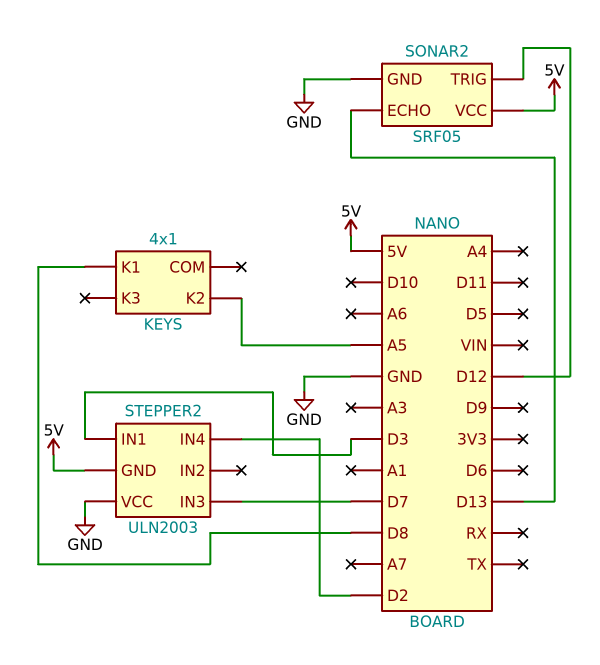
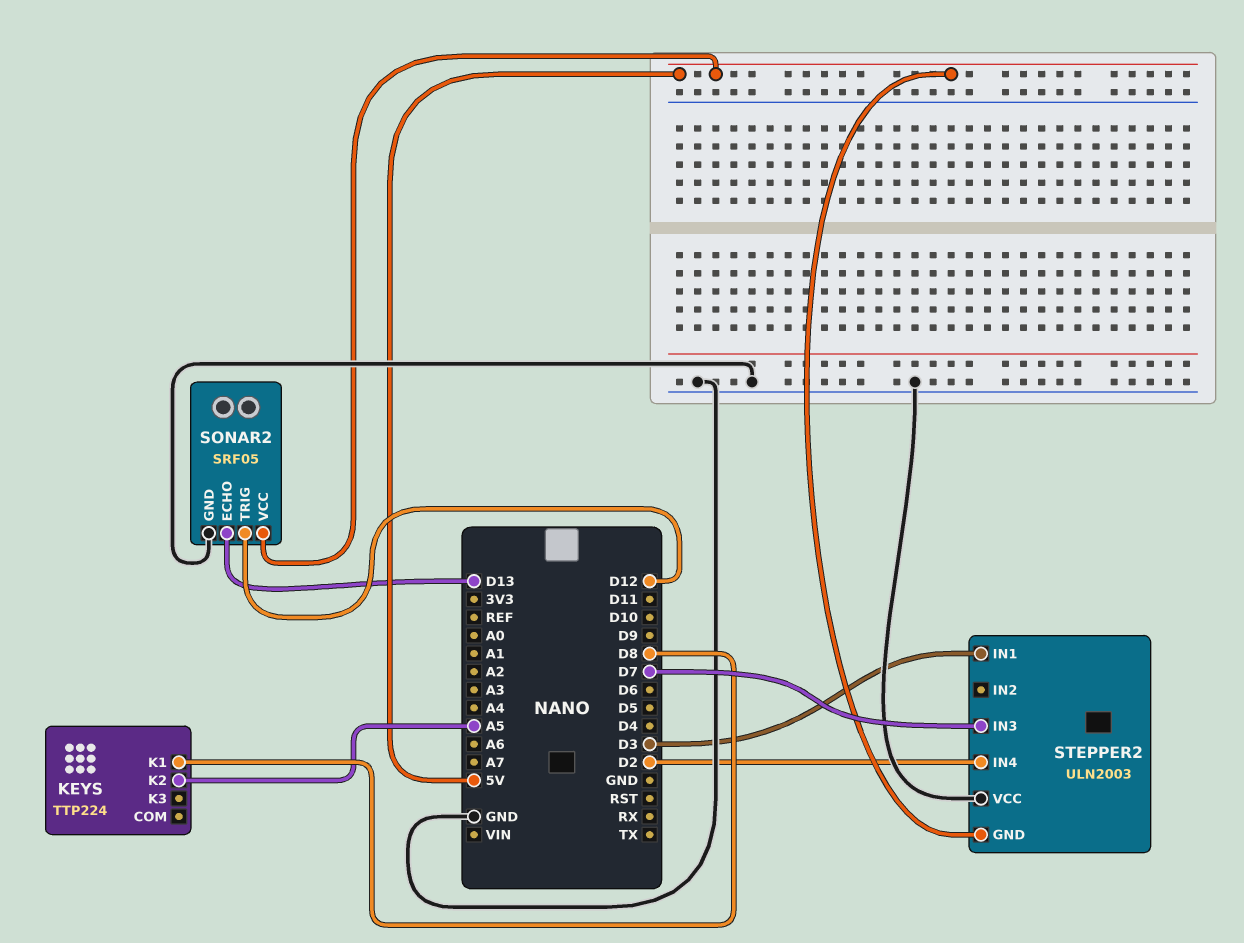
KEYS: 4x1 -> TTP224

